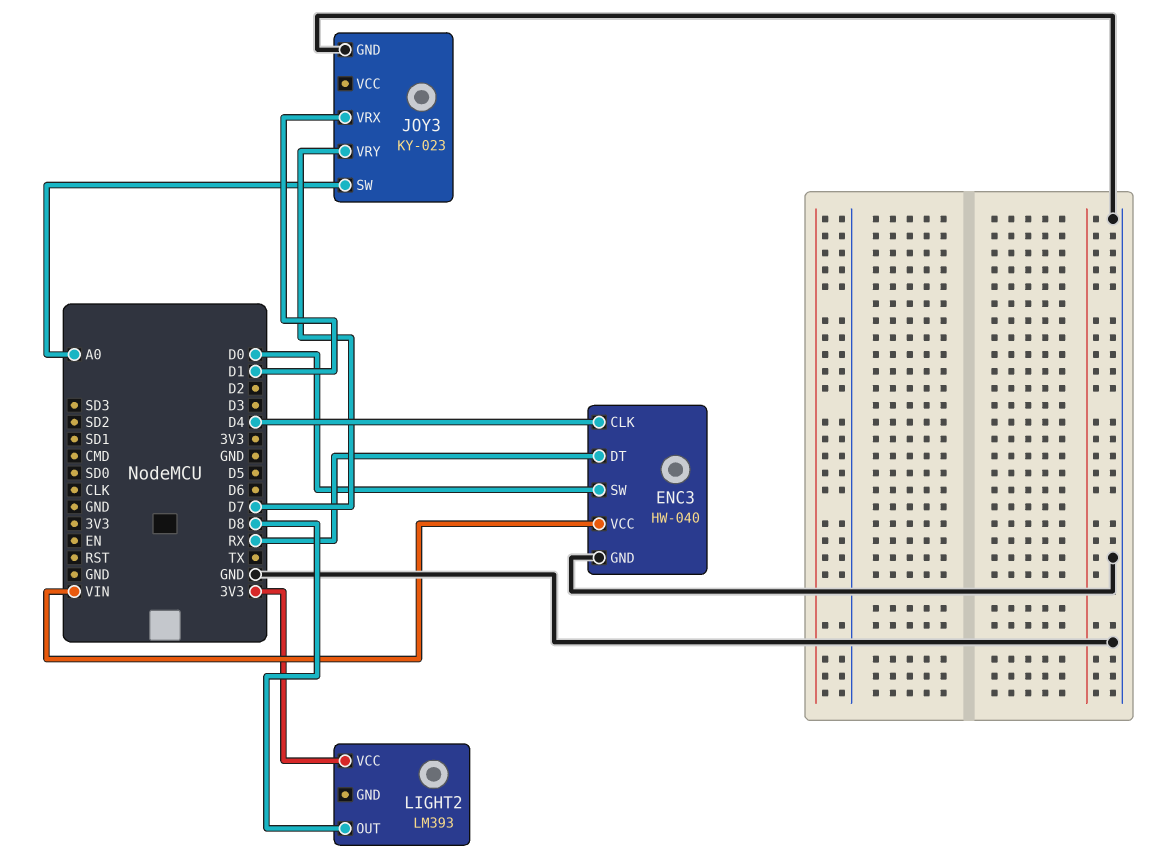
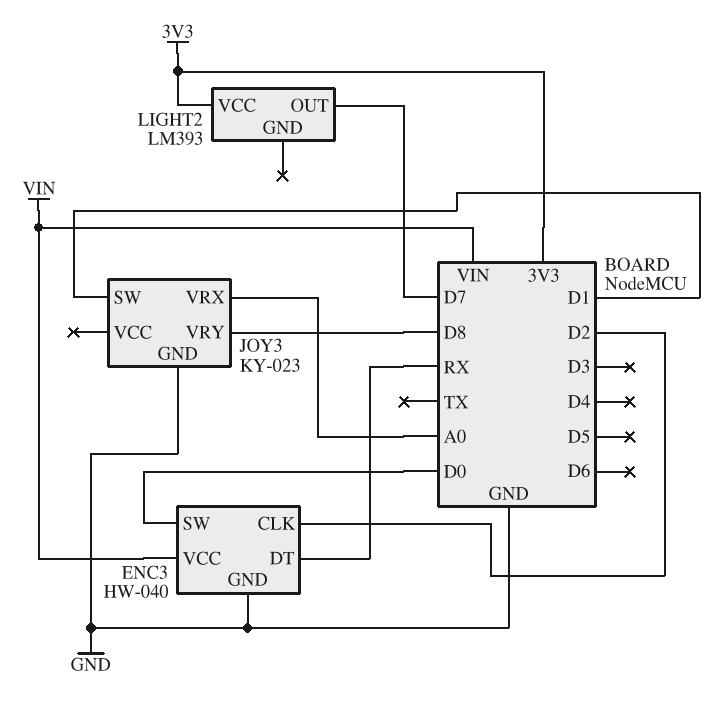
ENC3 pin CLK: D4 -> D2
JOY3 pin SW: A0 -> D1
JOY3 pin VRX: D1 -> A0
JOY3 pin VRY: D7 -> D8
LIGHT2 pin OUT: D8 -> D7

